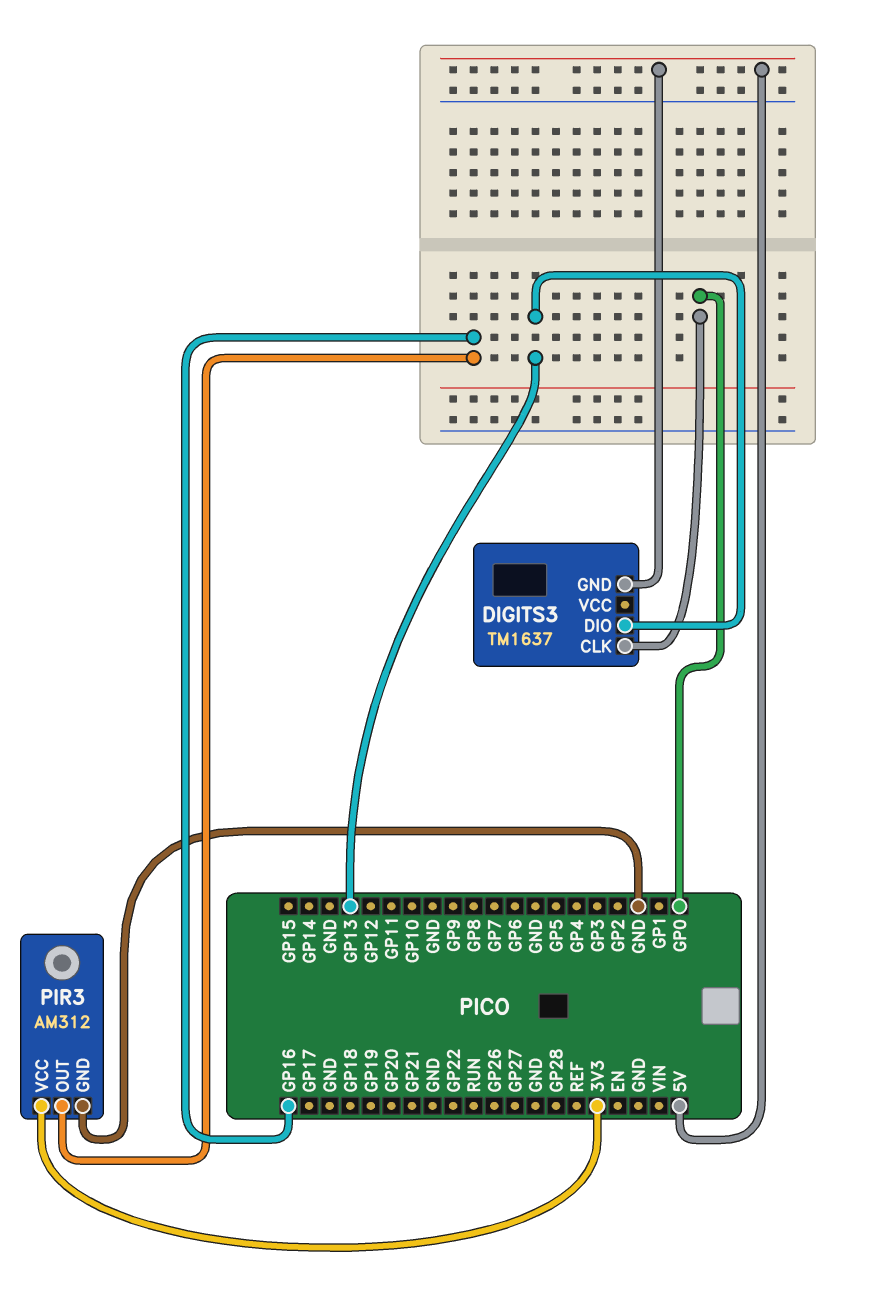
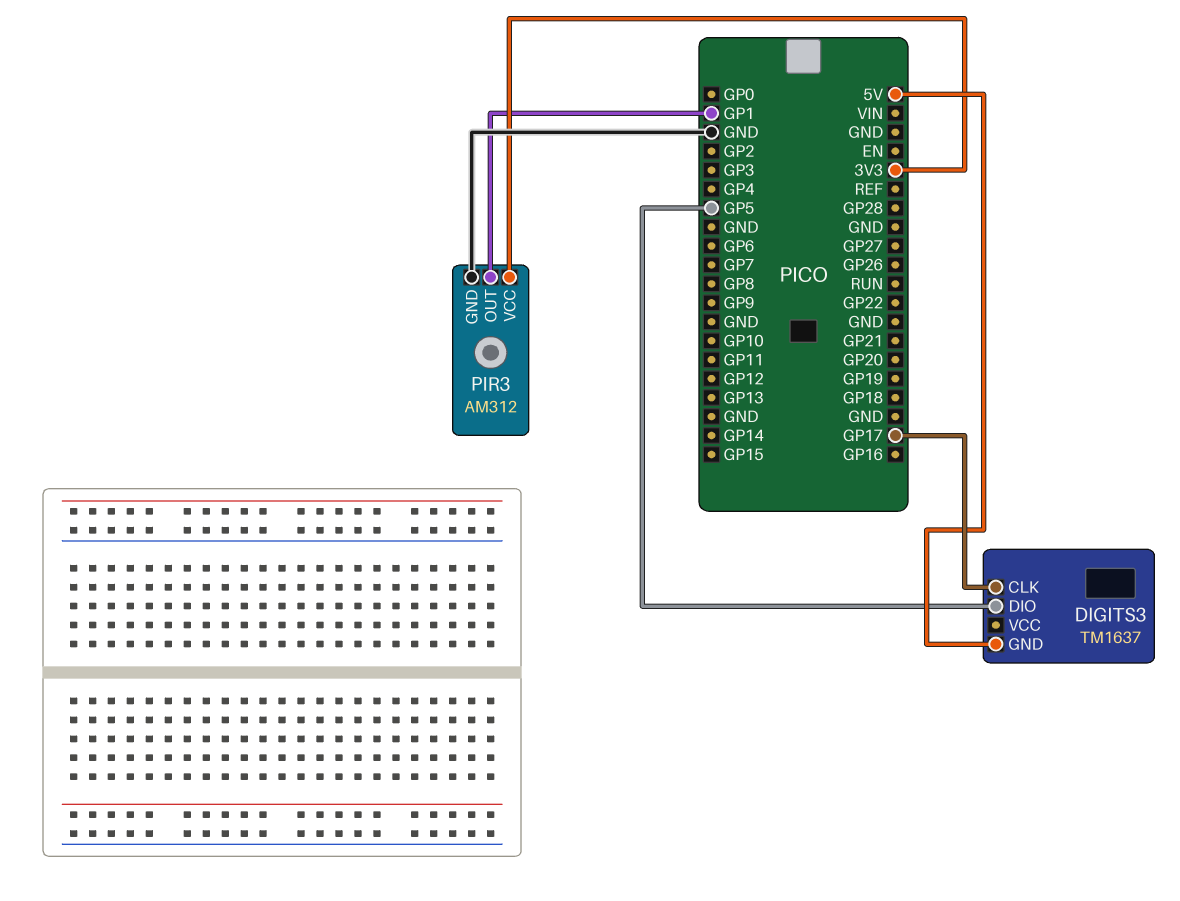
DIGITS3 pin CLK: GP0 -> GP17
DIGITS3 pin DIO: GP13 -> GP5
PIR3 pin OUT: GP16 -> GP1

